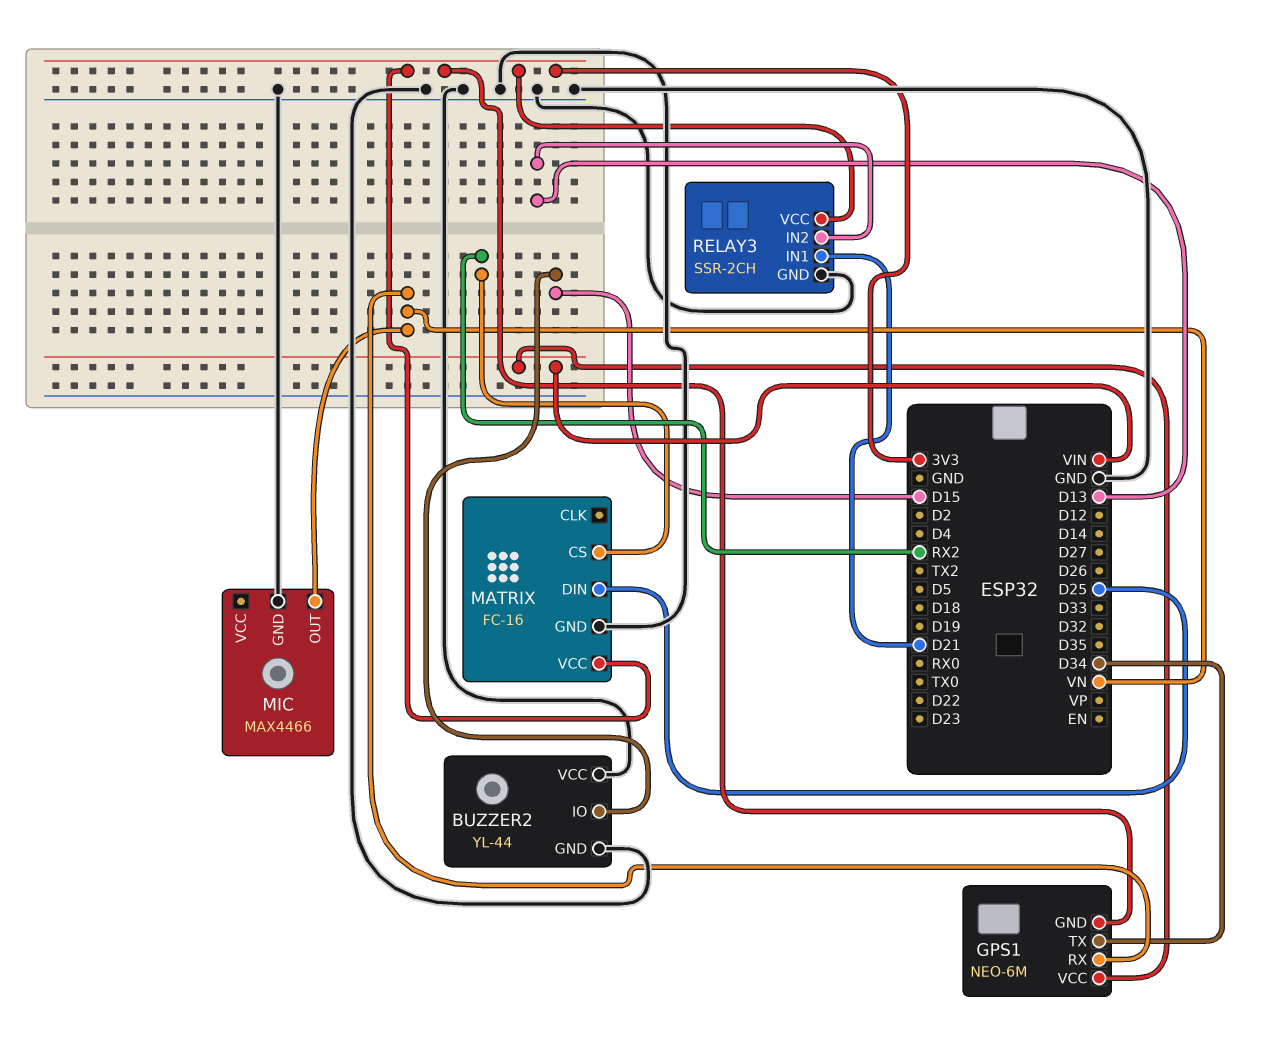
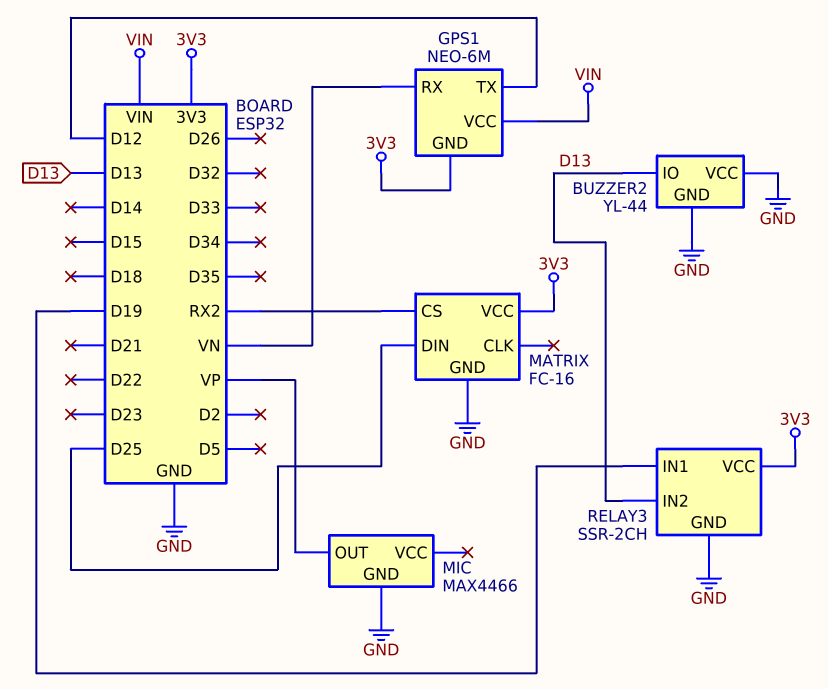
BUZZER2 pin IO: D15 -> D13
GPS1 pin TX: D34 -> D12
MIC pin OUT: VN -> VP
RELAY3 pin IN1: D21 -> D19

